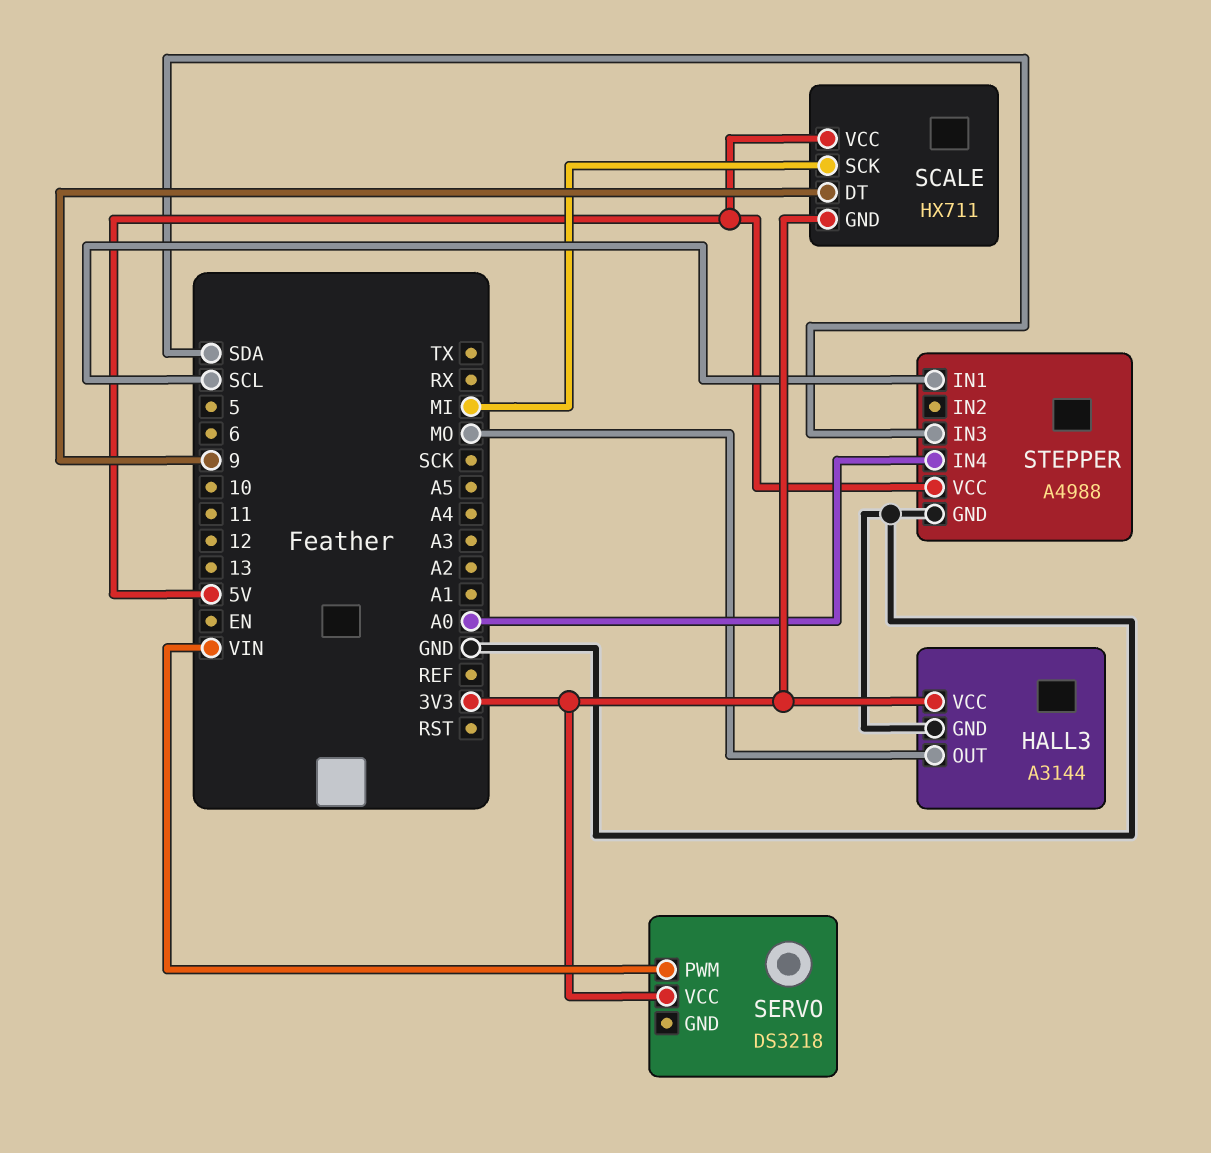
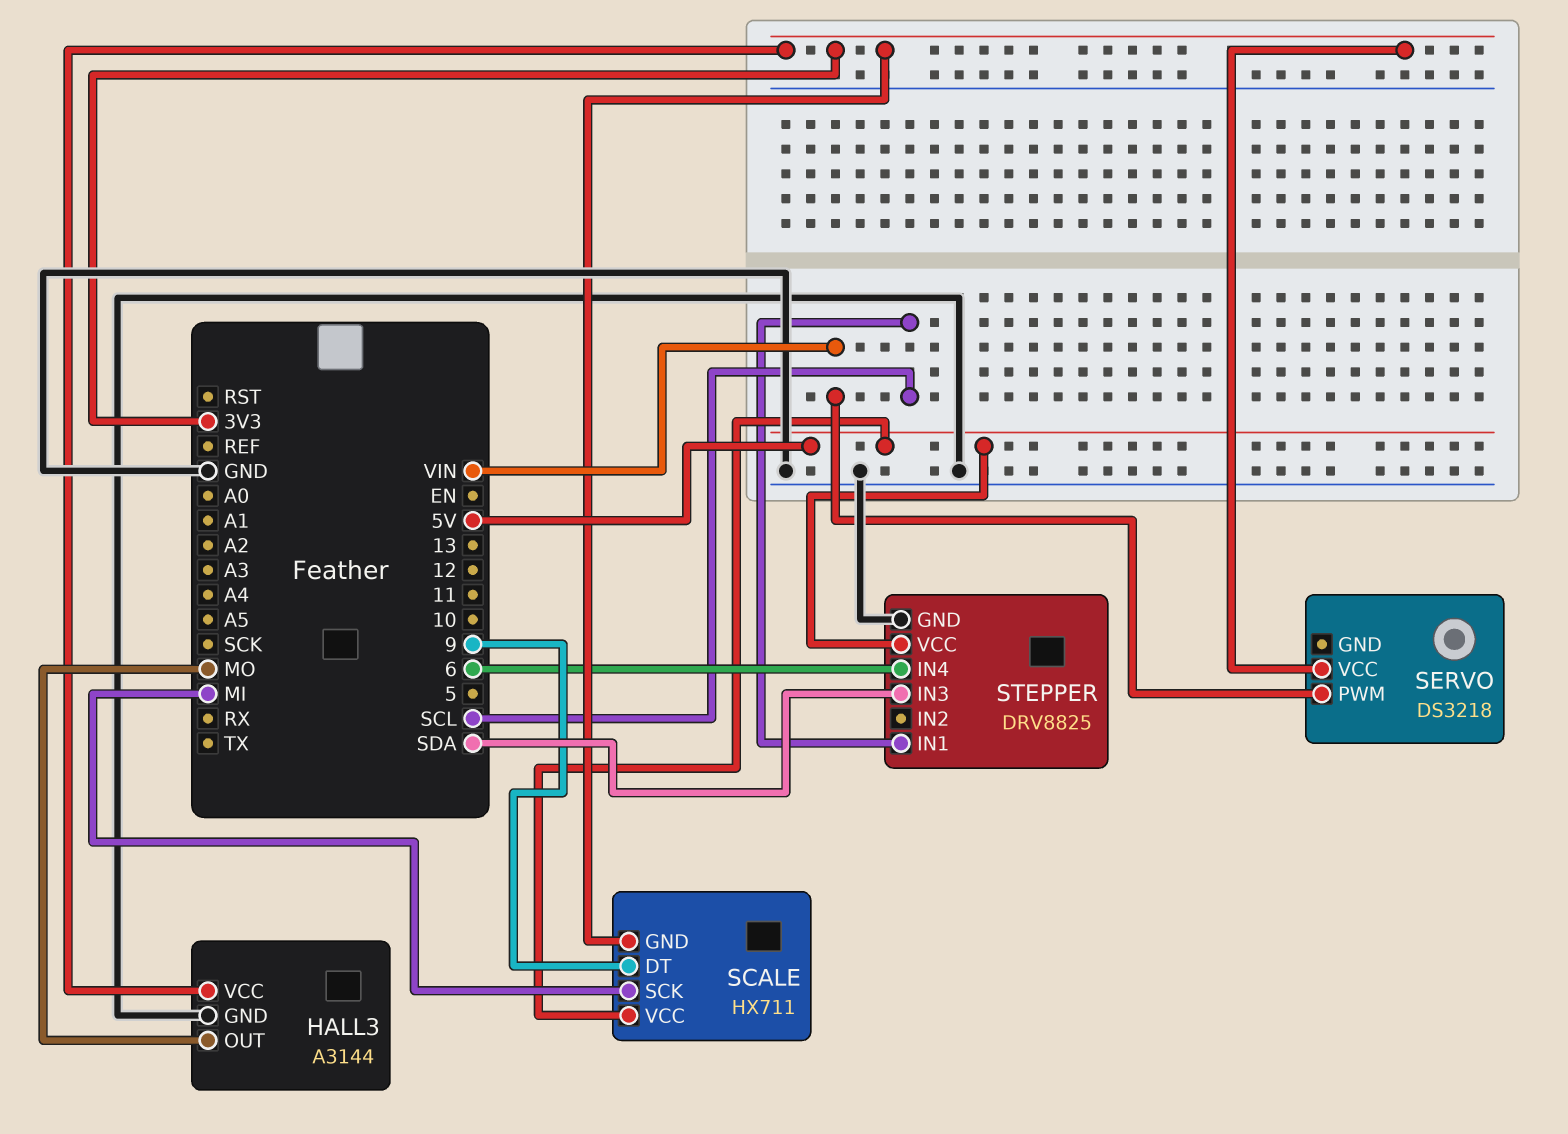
STEPPER: A4988 -> DRV8825
STEPPER pin IN4: A0 -> 6

